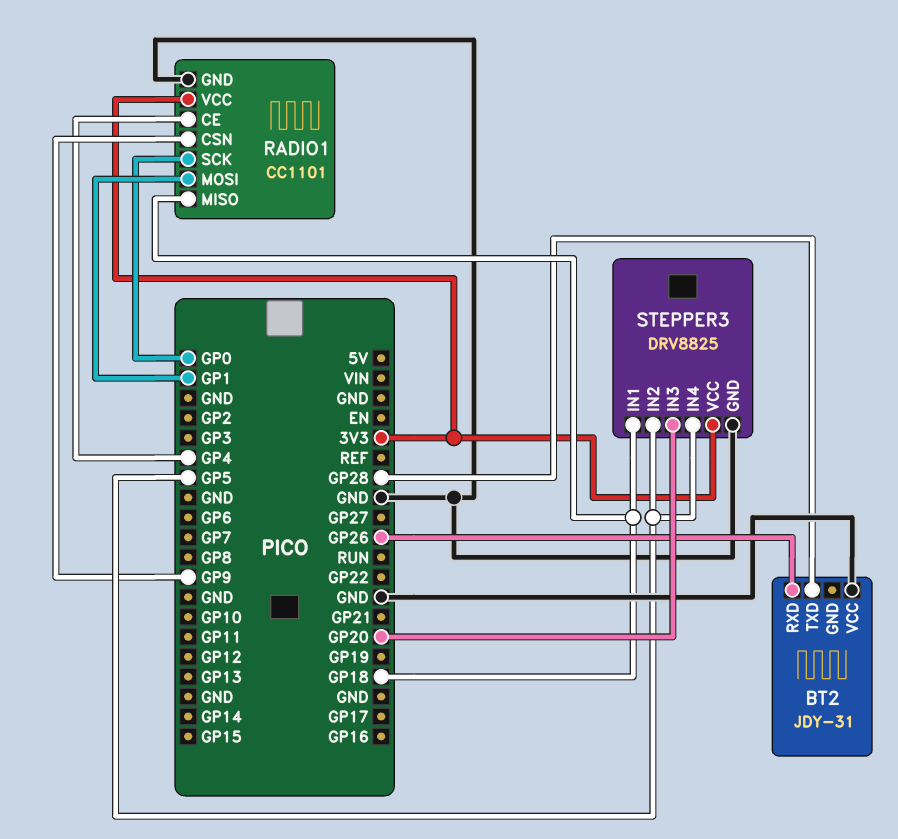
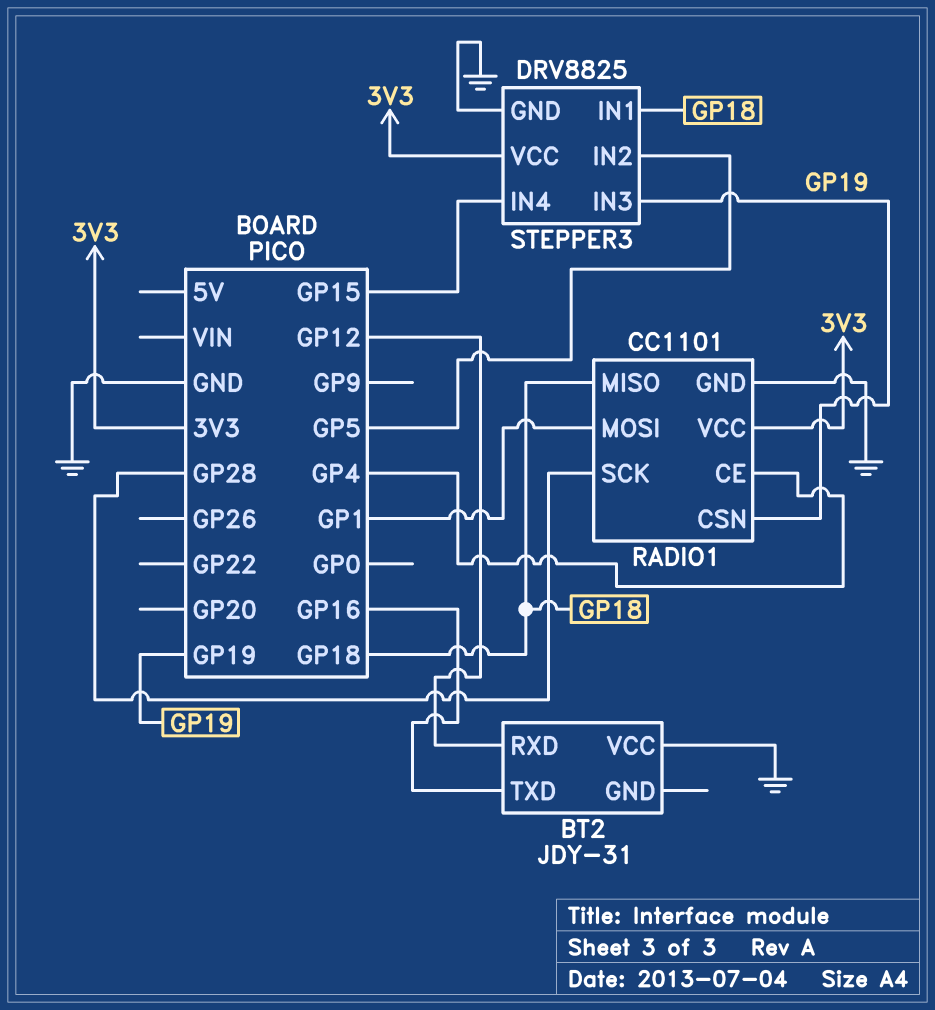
BT2 pin RXD: GP26 -> GP12
BT2 pin TXD: GP28 -> GP16
RADIO1 pin CSN: GP9 -> GP19
RADIO1 pin SCK: GP0 -> GP28
STEPPER3 pin IN3: GP20 -> GP19
STEPPER3 pin IN4: GP5 -> GP15

